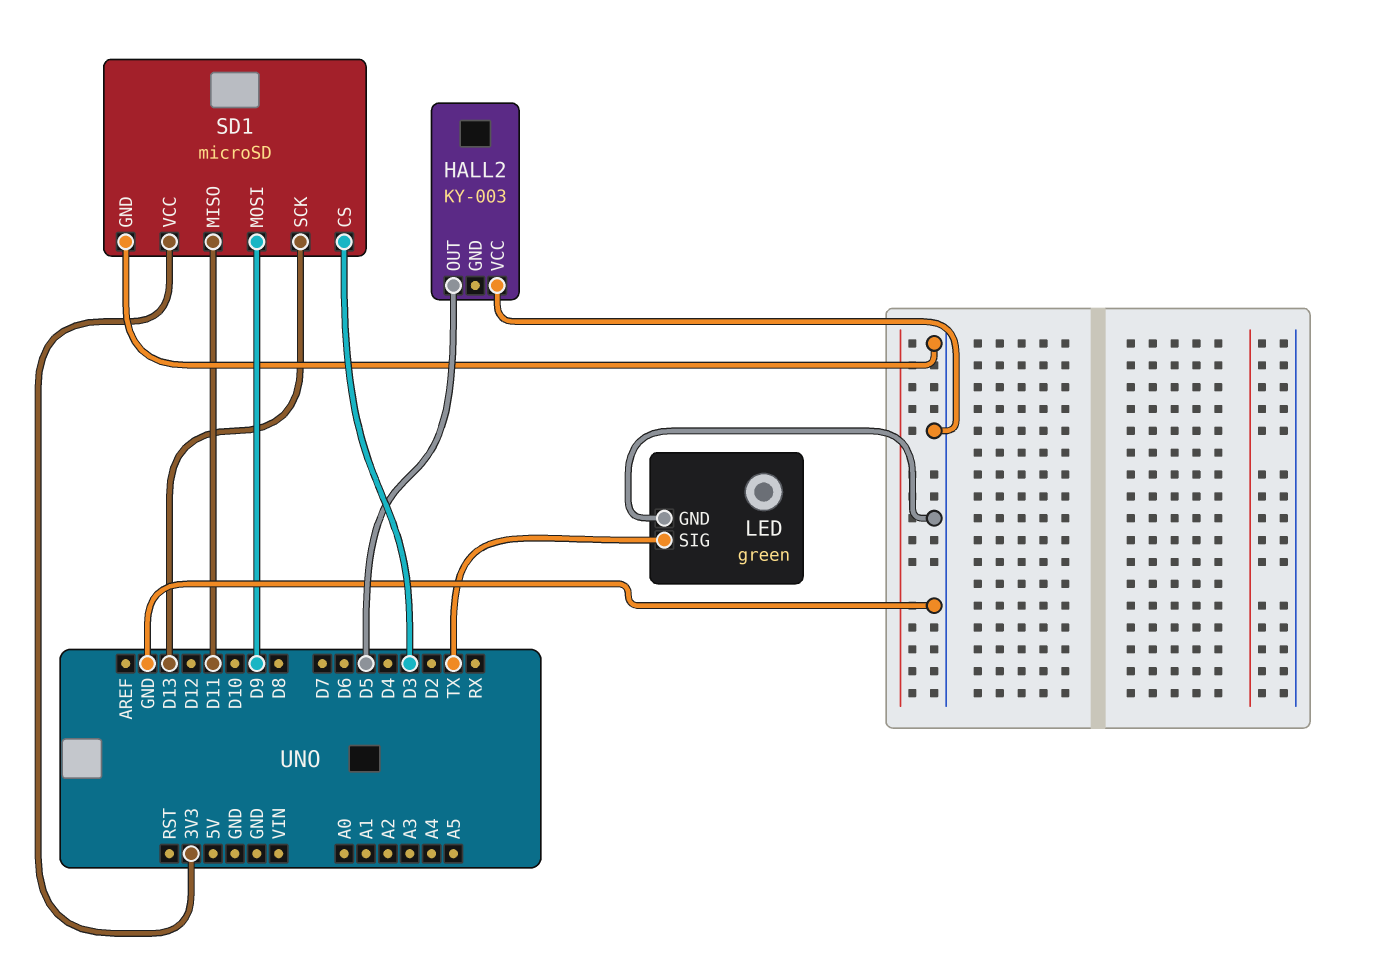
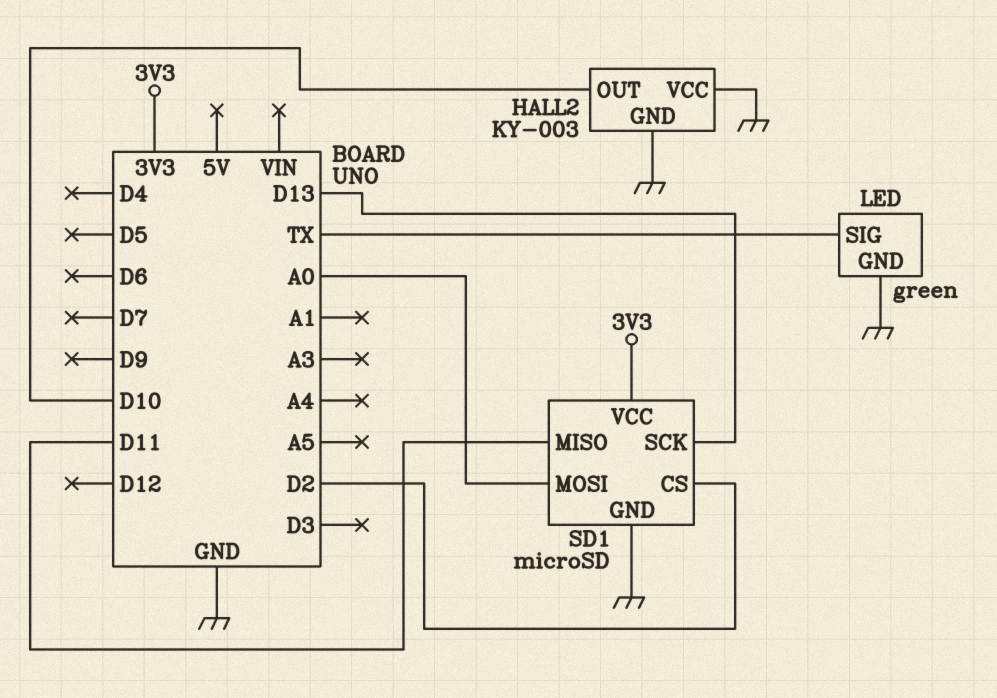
HALL2 pin GND: none -> GND
HALL2 pin OUT: D5 -> D10
SD1 pin CS: D3 -> D2
SD1 pin MOSI: D9 -> A0

